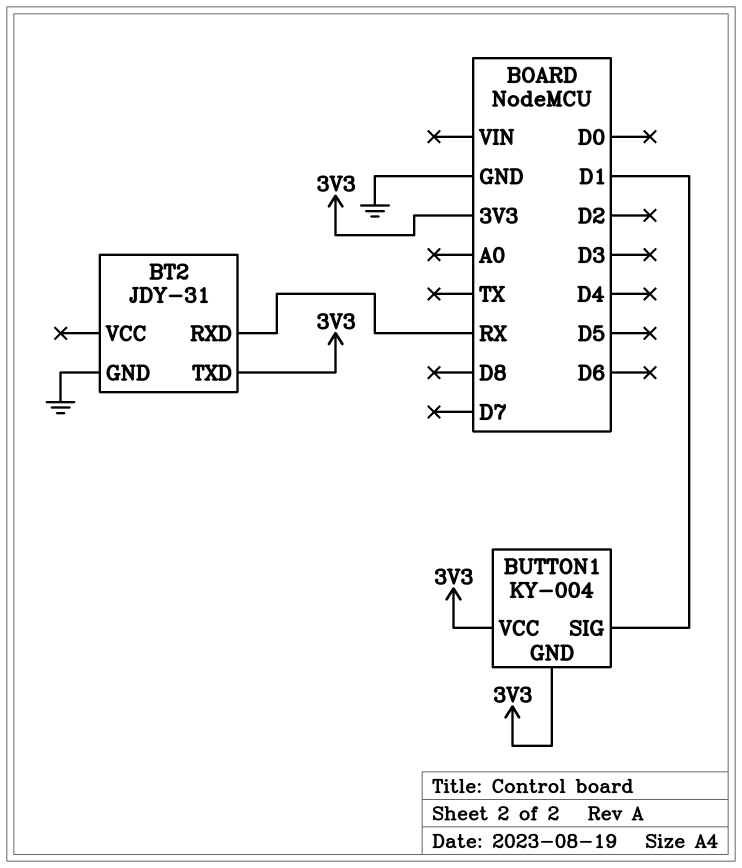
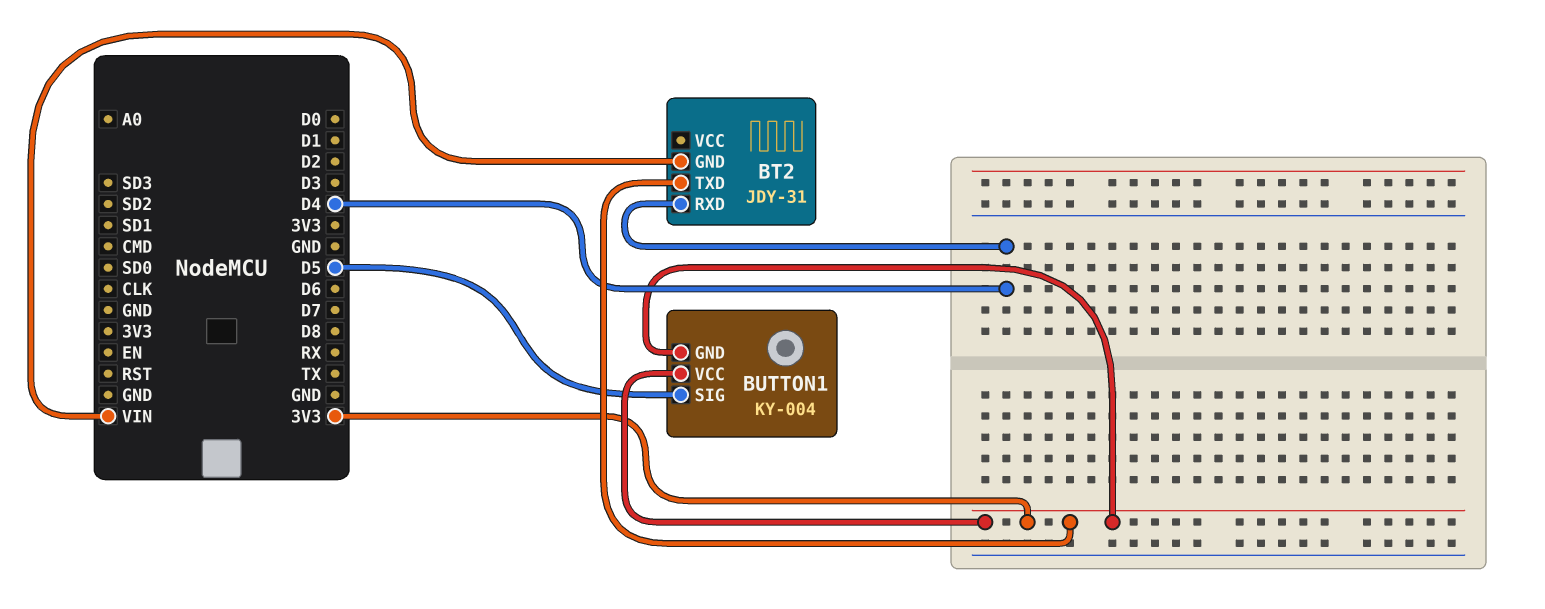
BT2 pin GND: GND -> VIN
BT2 pin RXD: RX -> D4
BUTTON1 pin SIG: D1 -> D5

